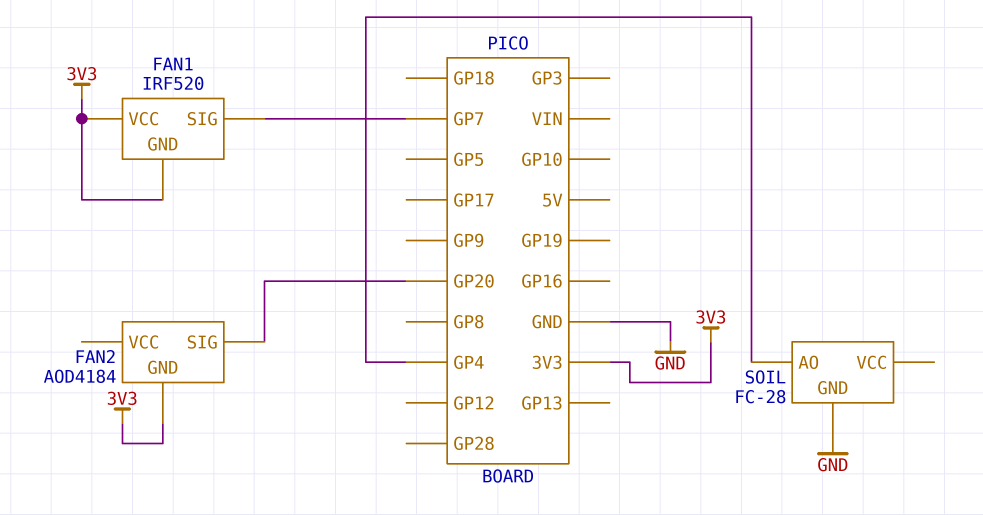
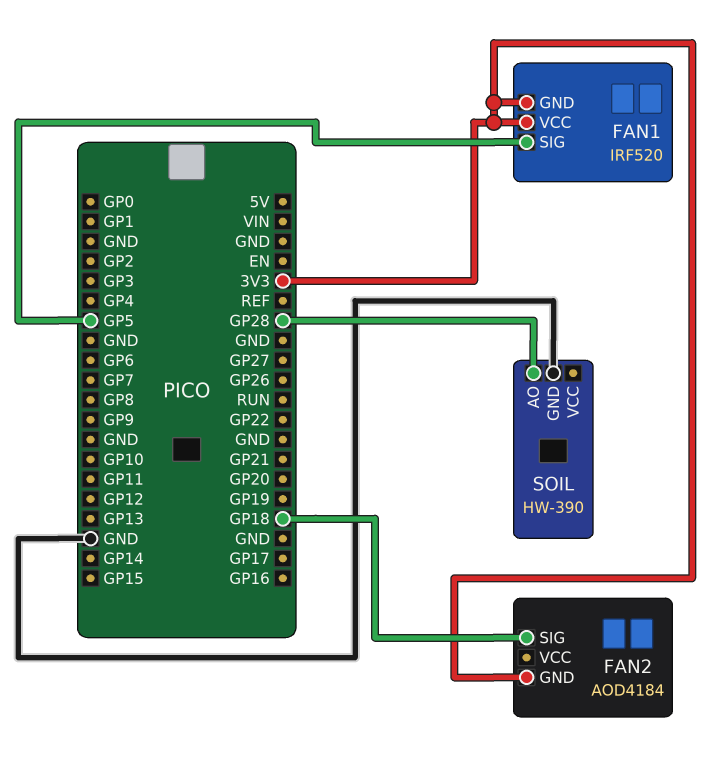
FAN1 pin SIG: GP7 -> GP5
FAN2 pin SIG: GP20 -> GP18
SOIL: FC-28 -> HW-390
SOIL pin AO: GP4 -> GP28

